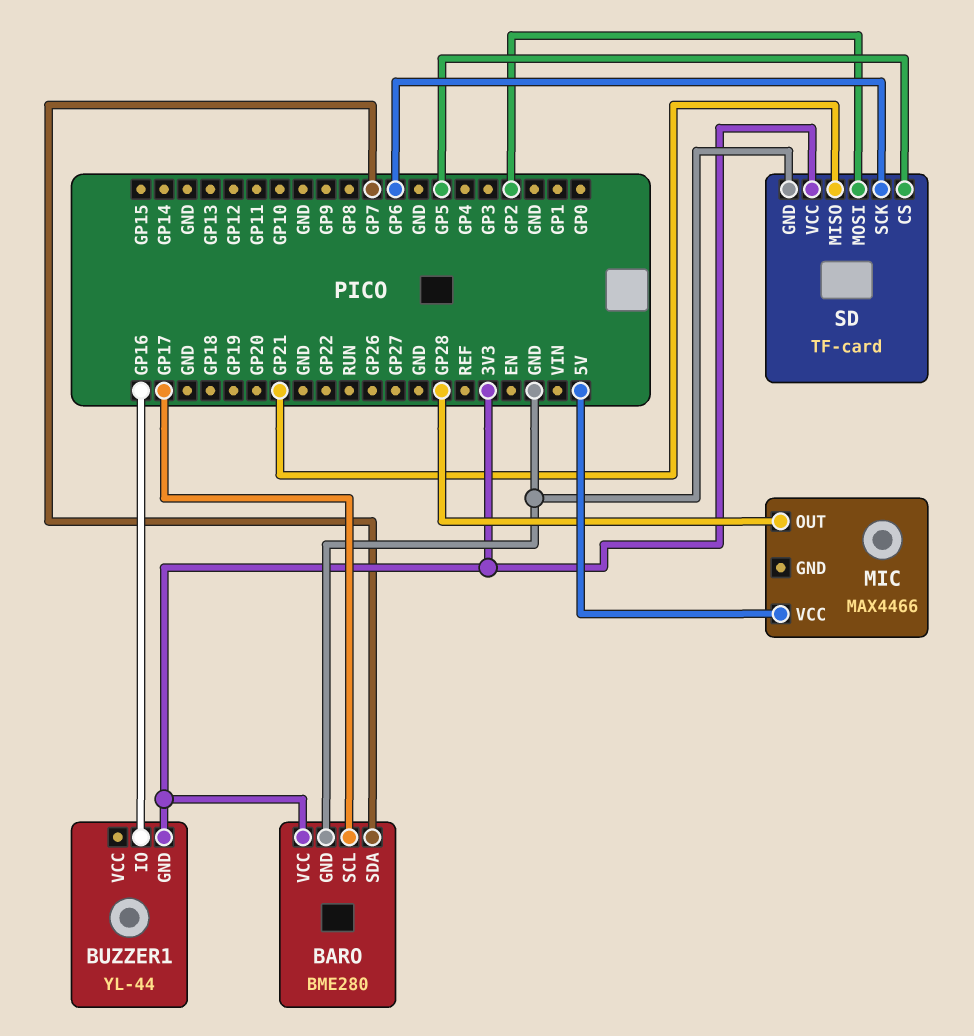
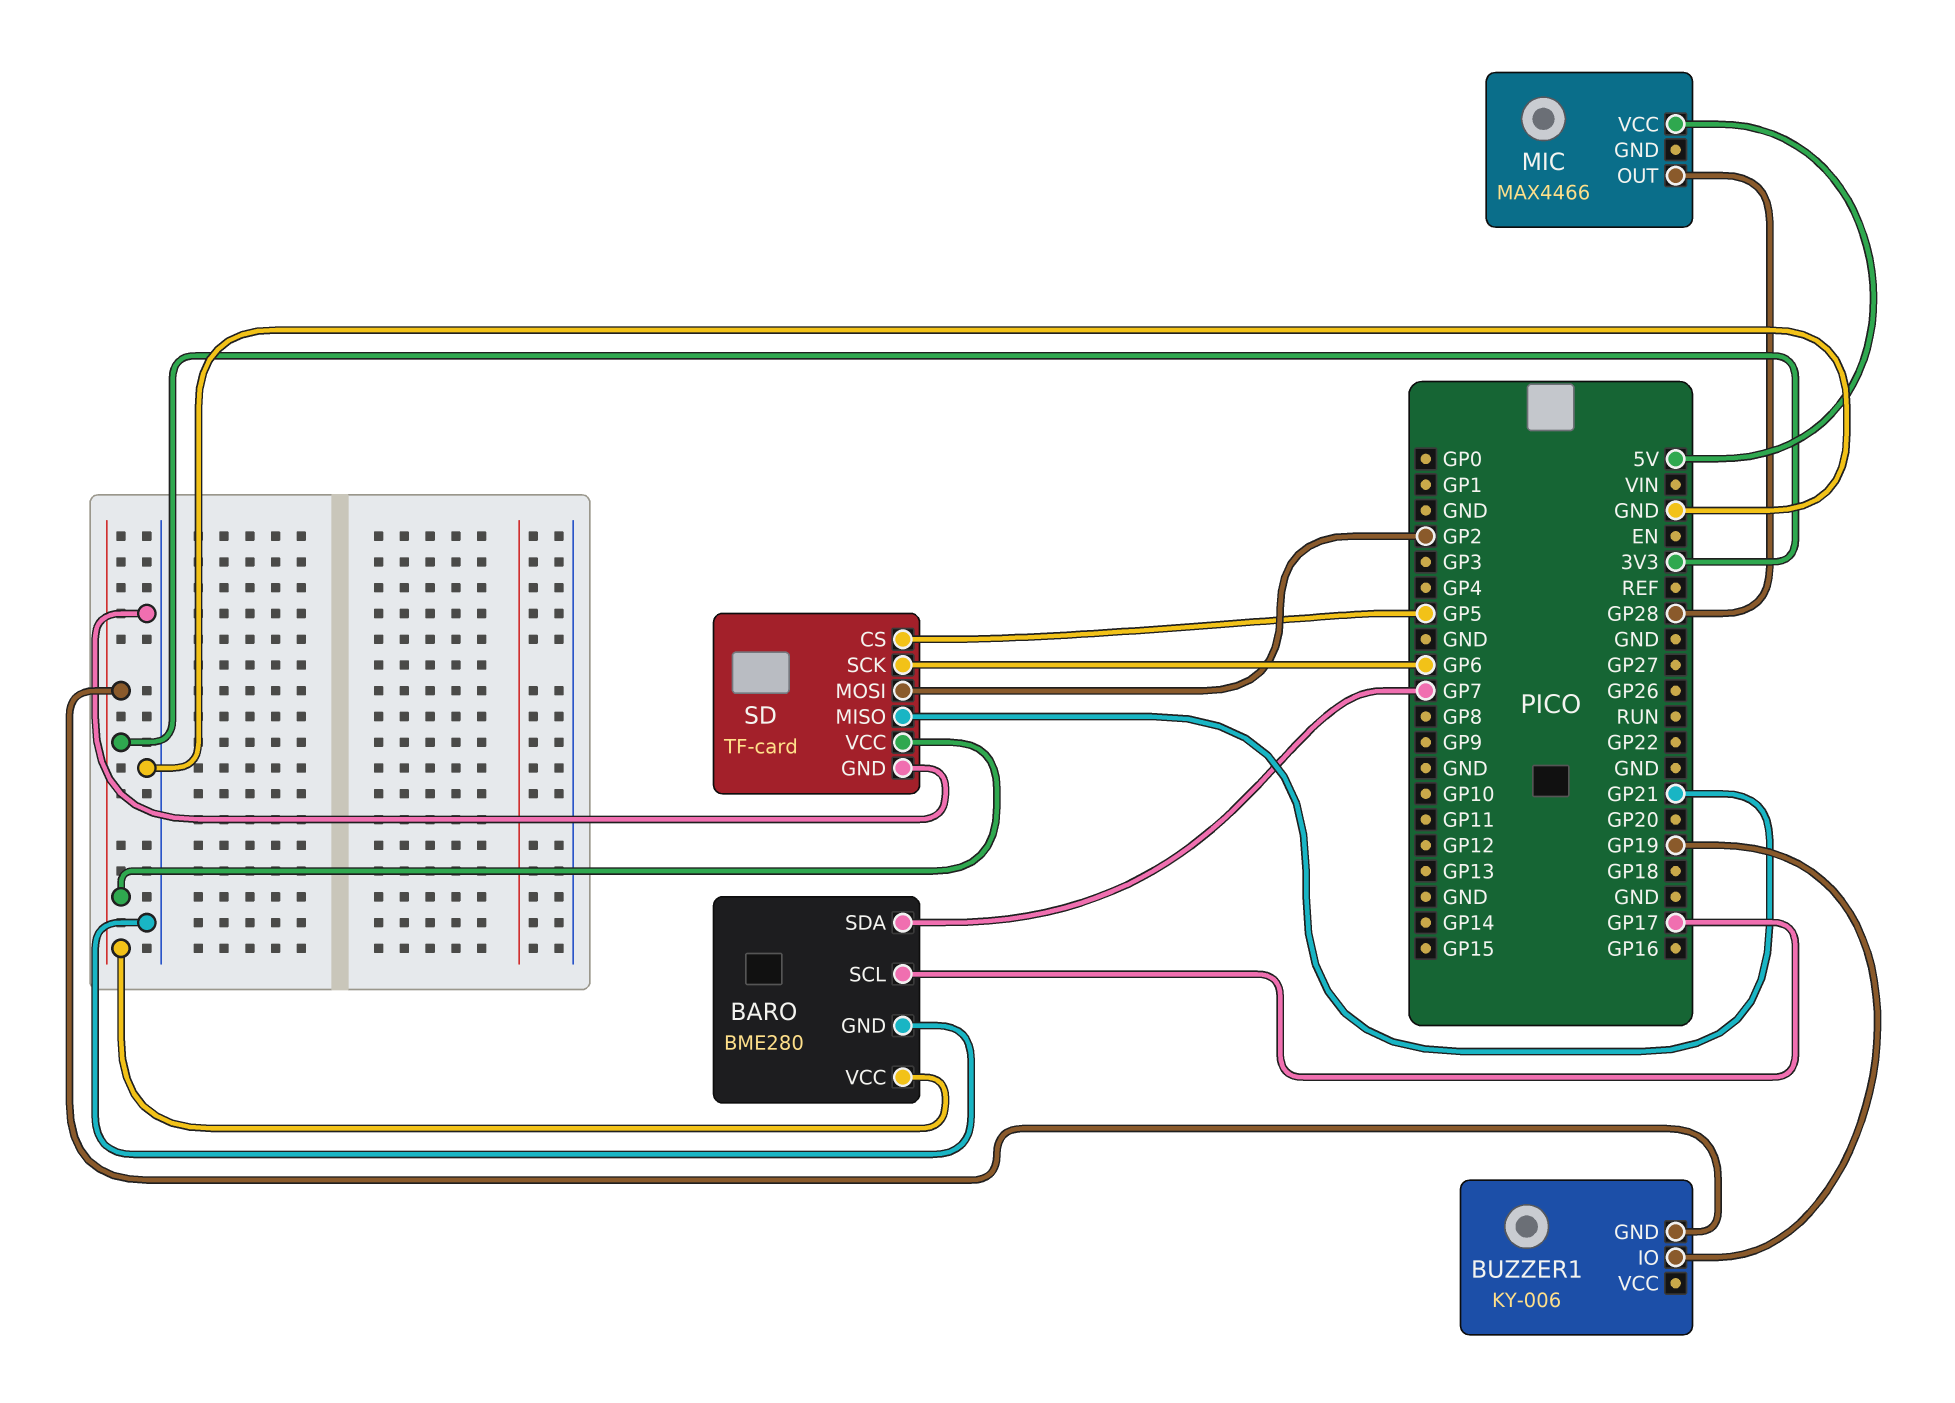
BUZZER1: YL-44 -> KY-006
BUZZER1 pin IO: GP16 -> GP19

